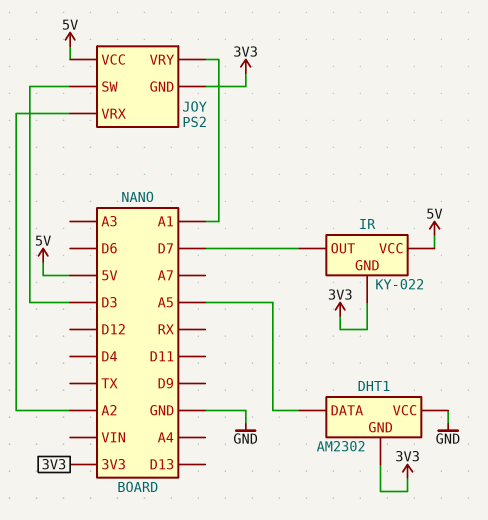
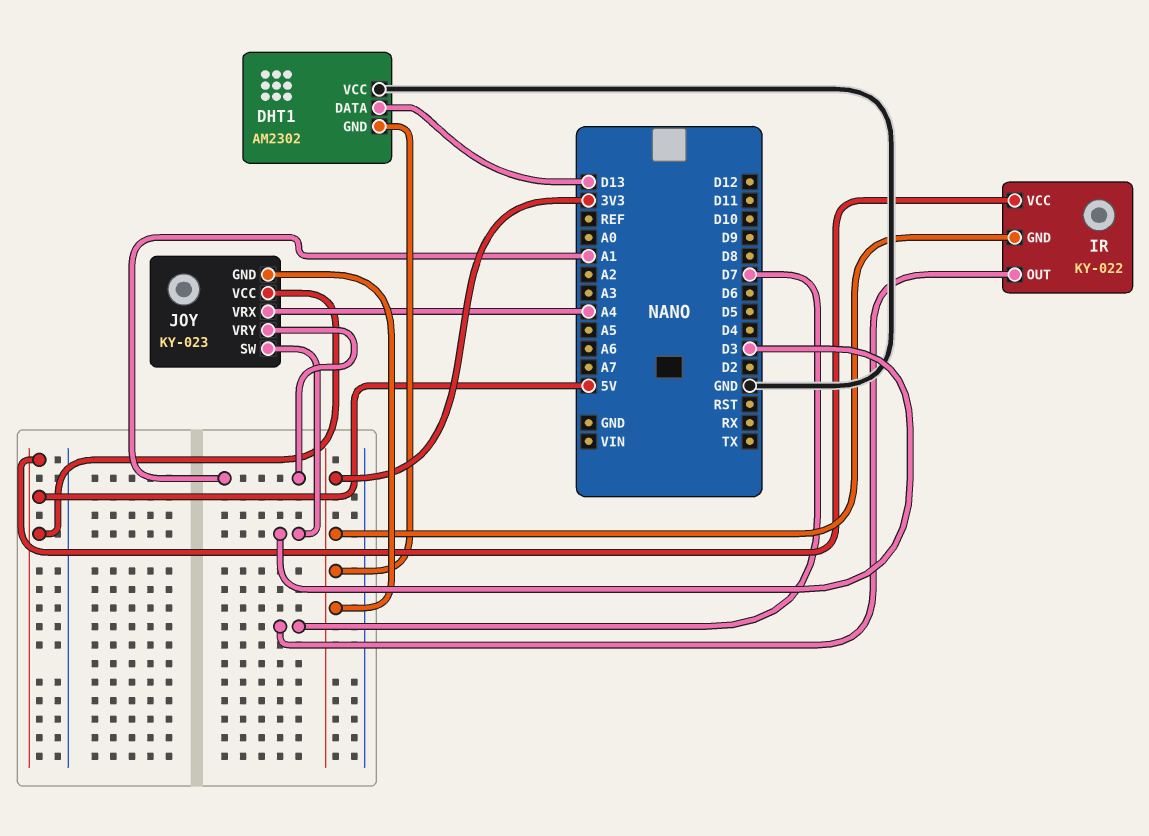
DHT1 pin DATA: A5 -> D13
JOY: PS2 -> KY-023
JOY pin VRX: A2 -> A4

